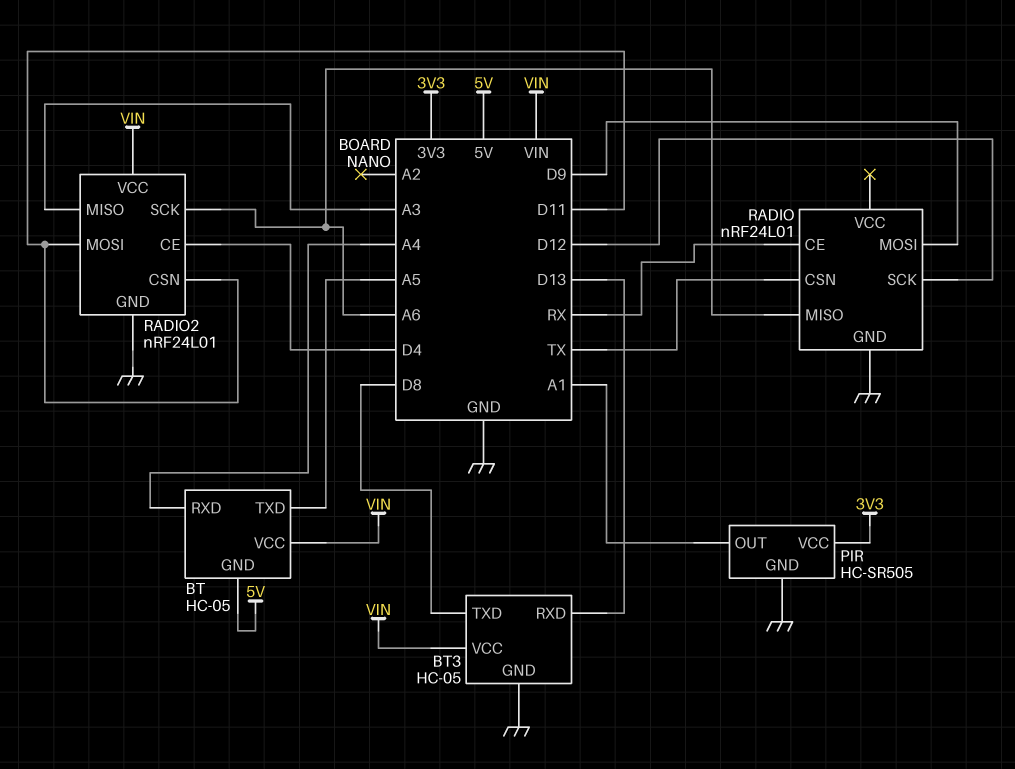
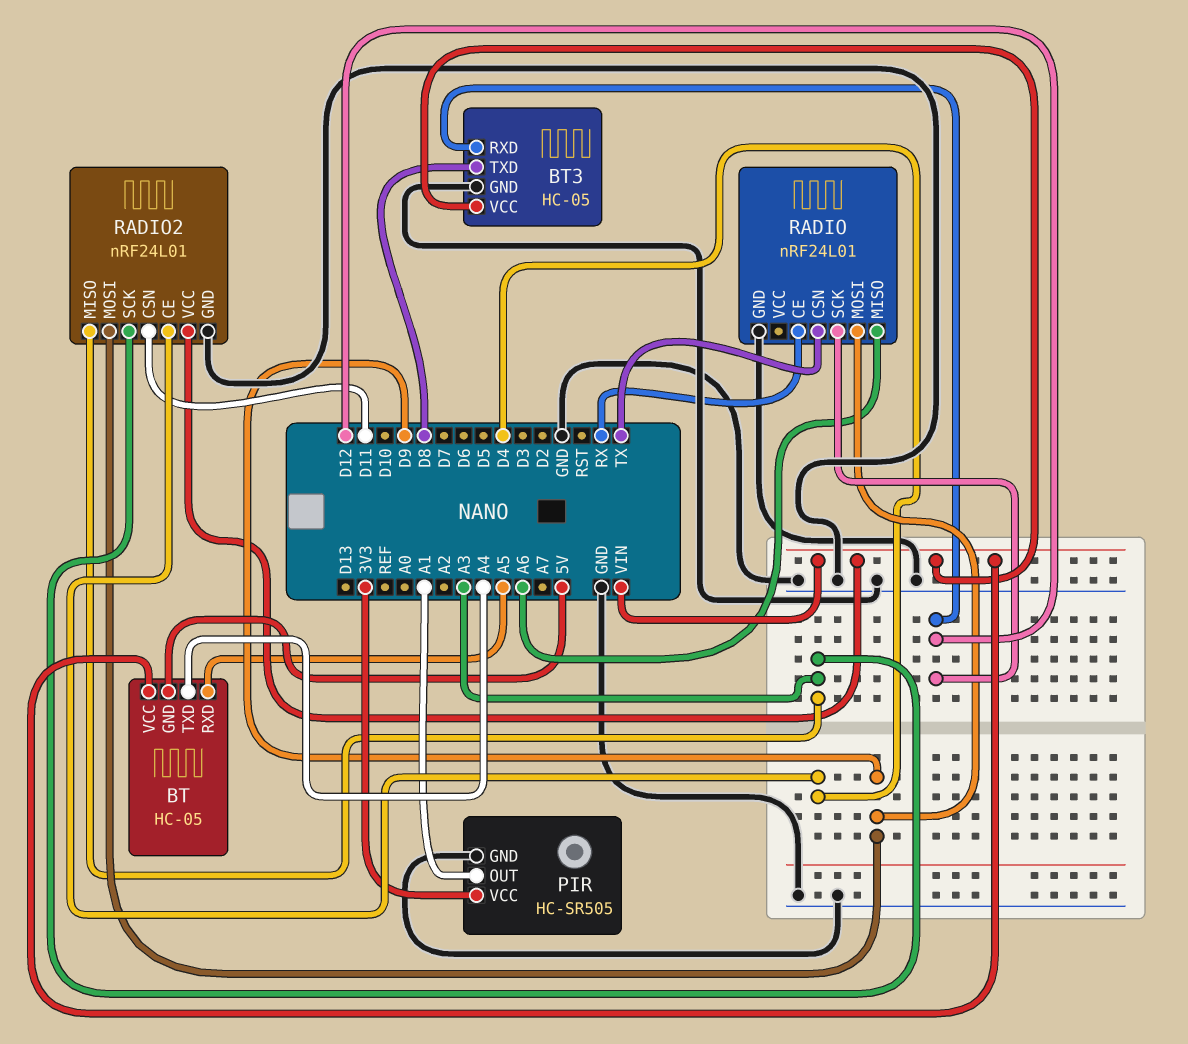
BT pin RXD: A4 -> A5
BT pin TXD: A5 -> A4
BT3 pin RXD: D13 -> D12
RADIO2 pin MOSI: D11 -> D9
RADIO2 pin SCK: A6 -> A3

